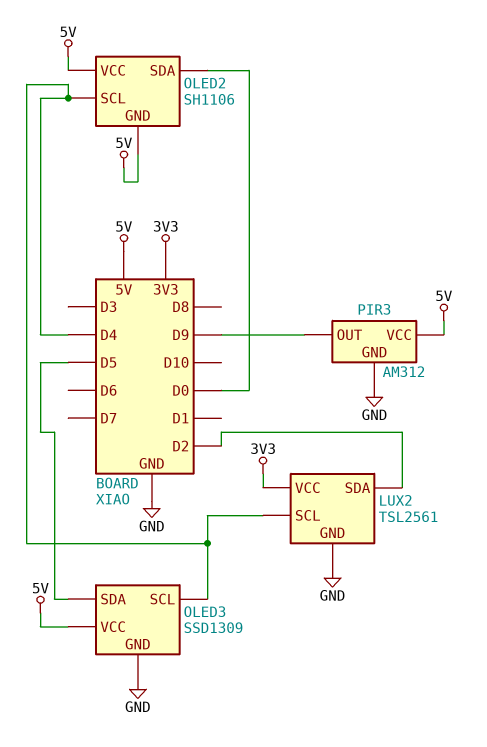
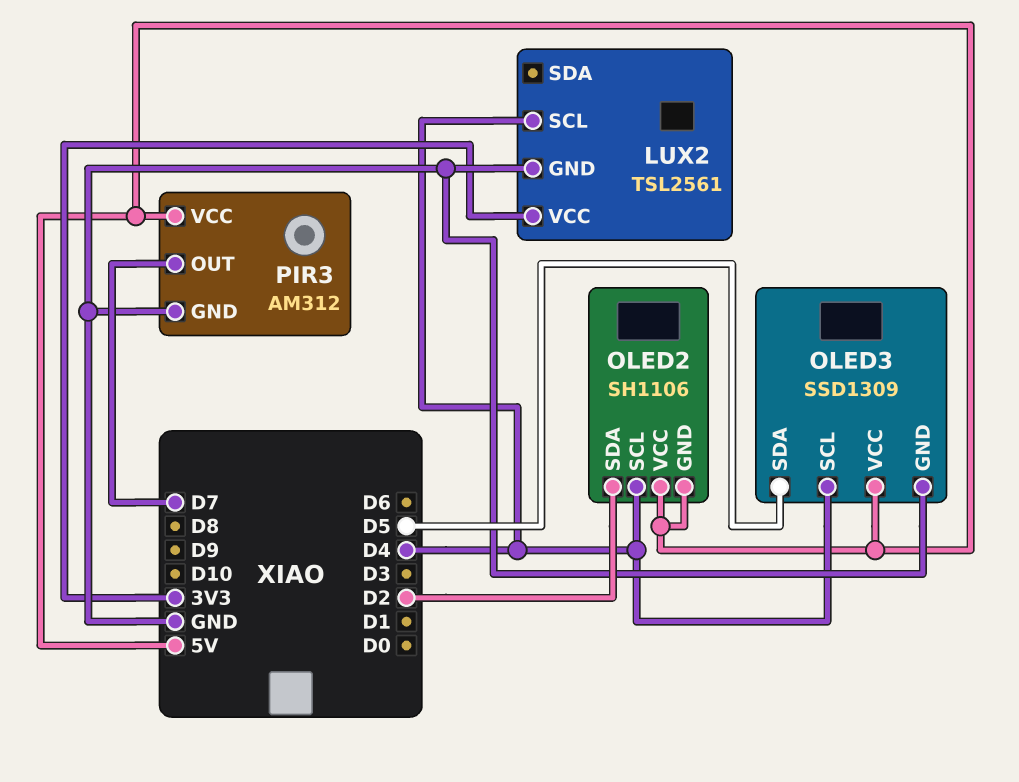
LUX2 pin SDA: D2 -> none
OLED2 pin SDA: D0 -> D2
PIR3 pin OUT: D9 -> D7

